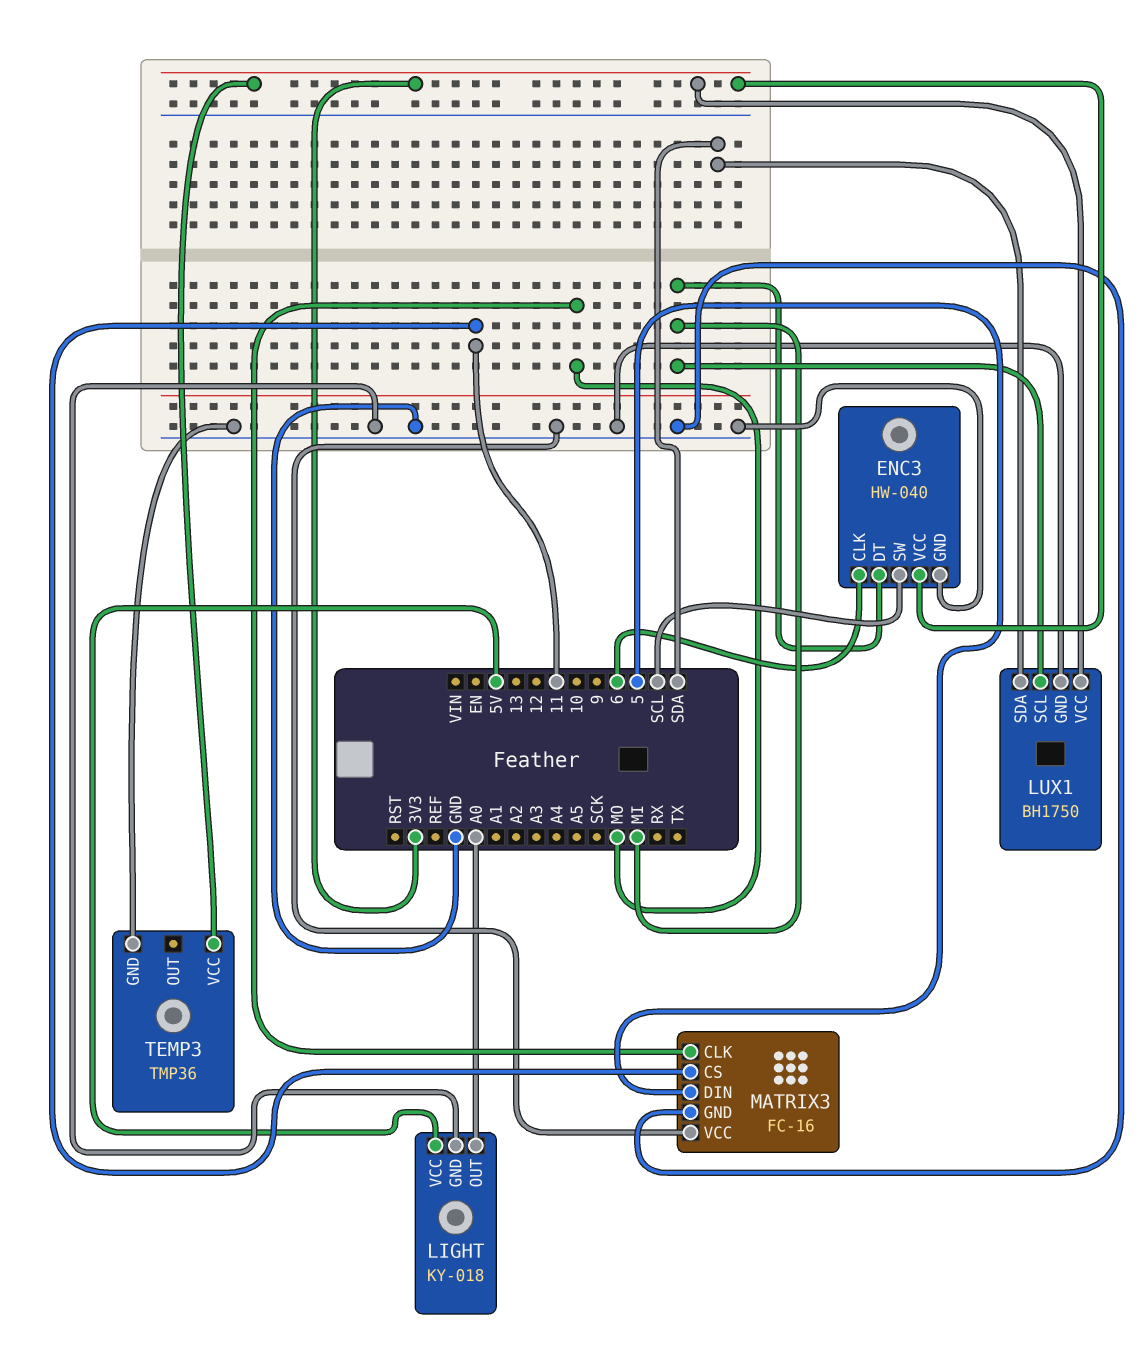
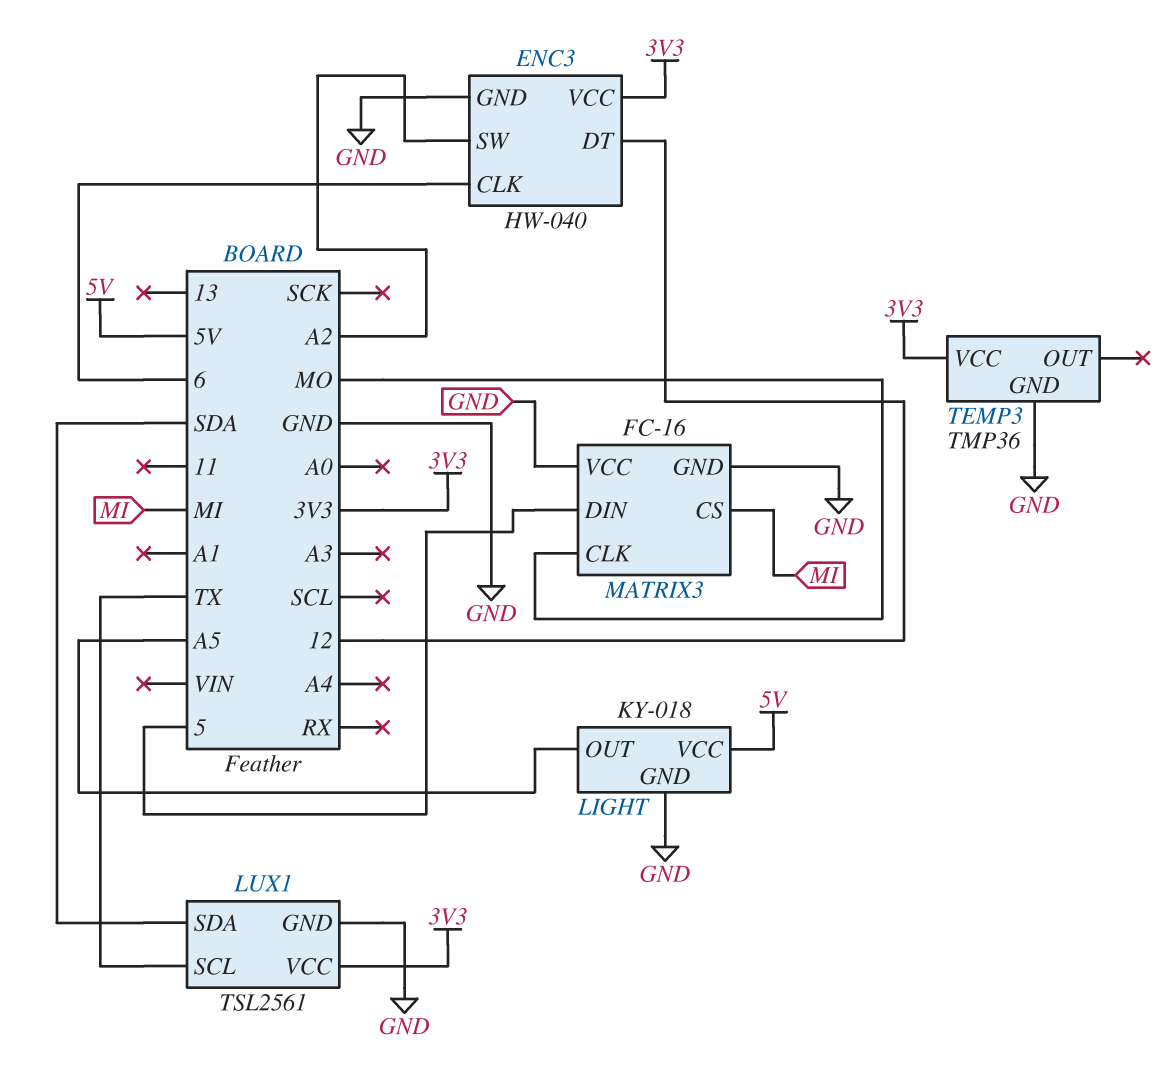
ENC3 pin DT: MI -> 12
ENC3 pin SW: SCL -> A2
LIGHT pin OUT: A0 -> A5
LUX1: BH1750 -> TSL2561
LUX1 pin SCL: MI -> TX
MATRIX3 pin CS: 11 -> MI

